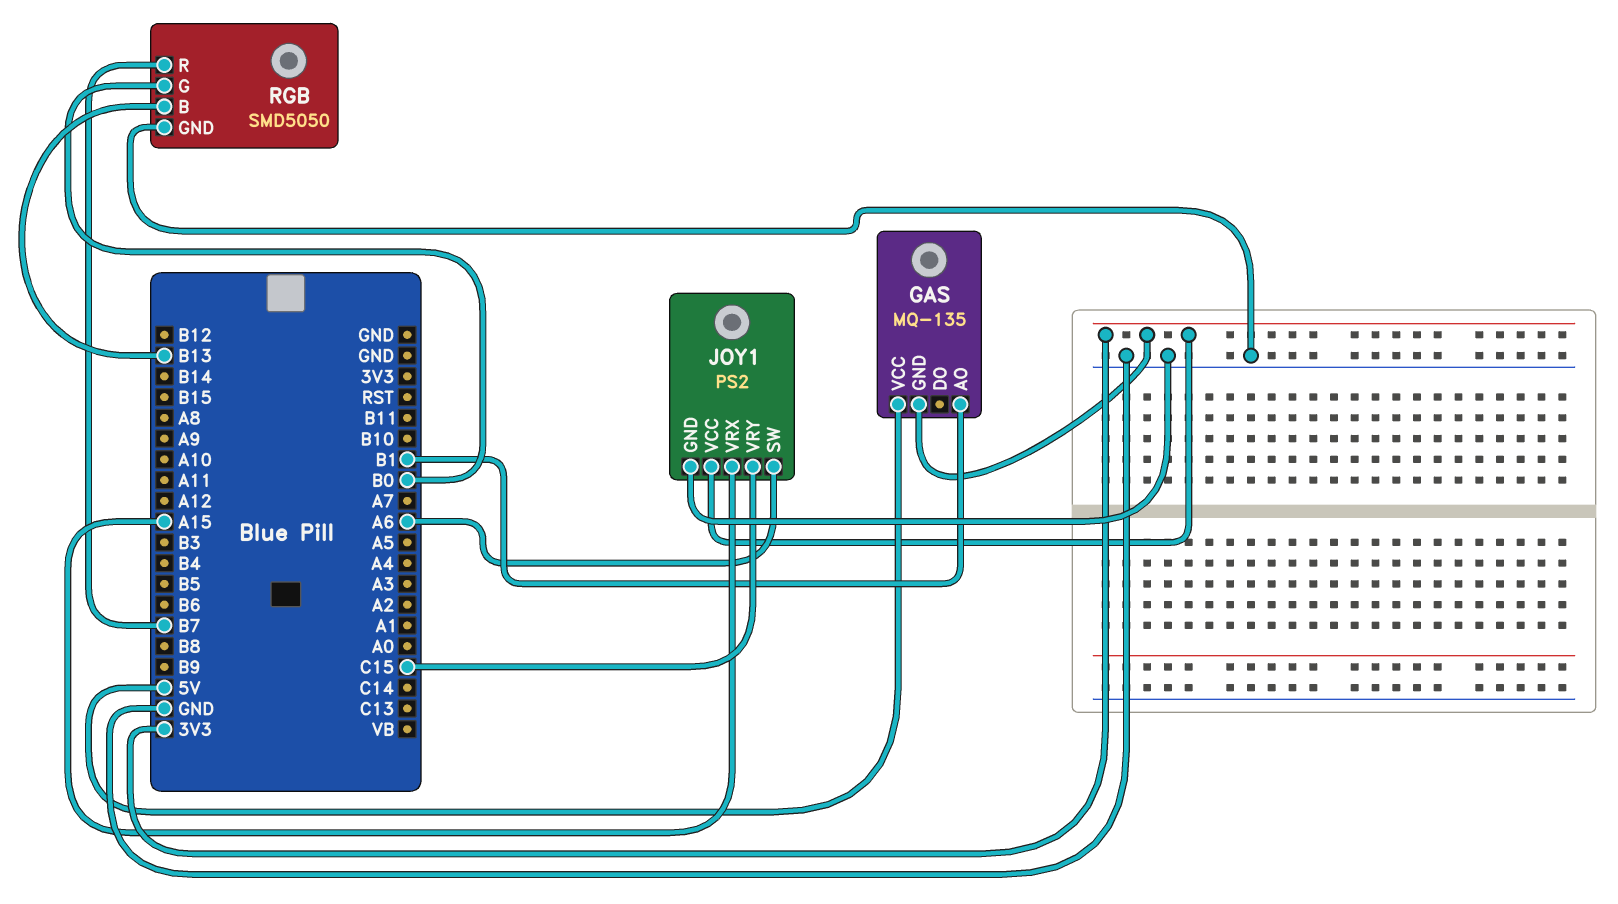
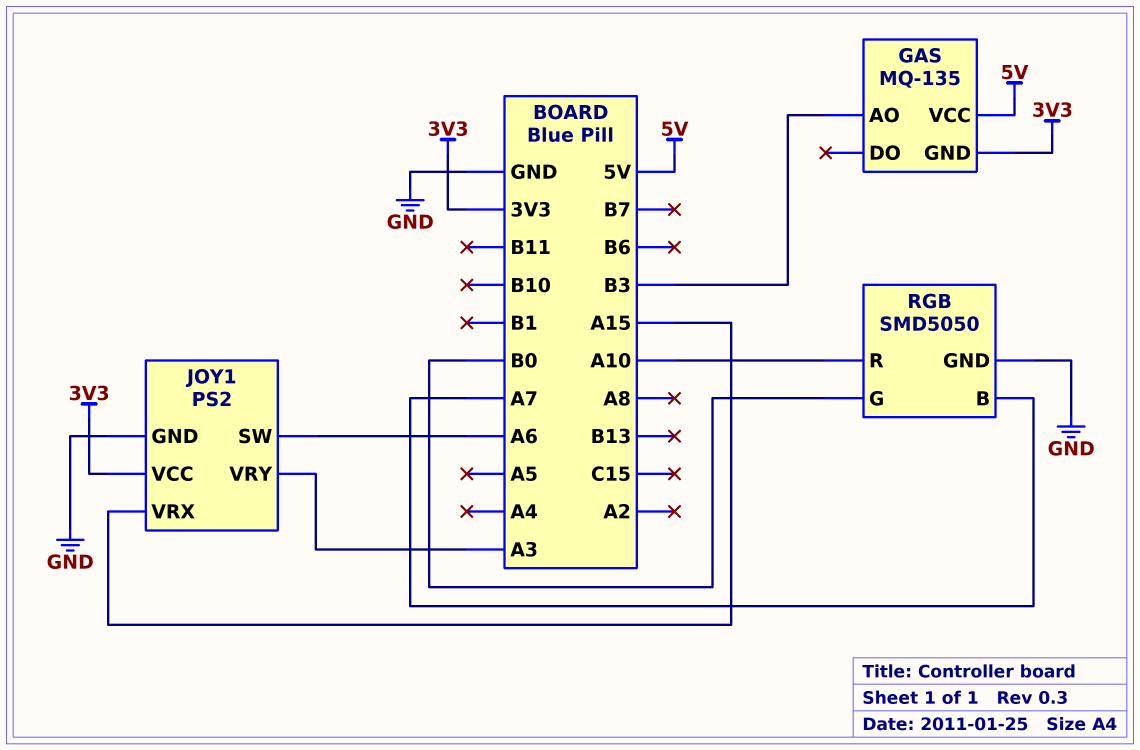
GAS pin AO: B1 -> B3
JOY1 pin VRY: C15 -> A3
RGB pin B: B13 -> A7
RGB pin R: B7 -> A10

